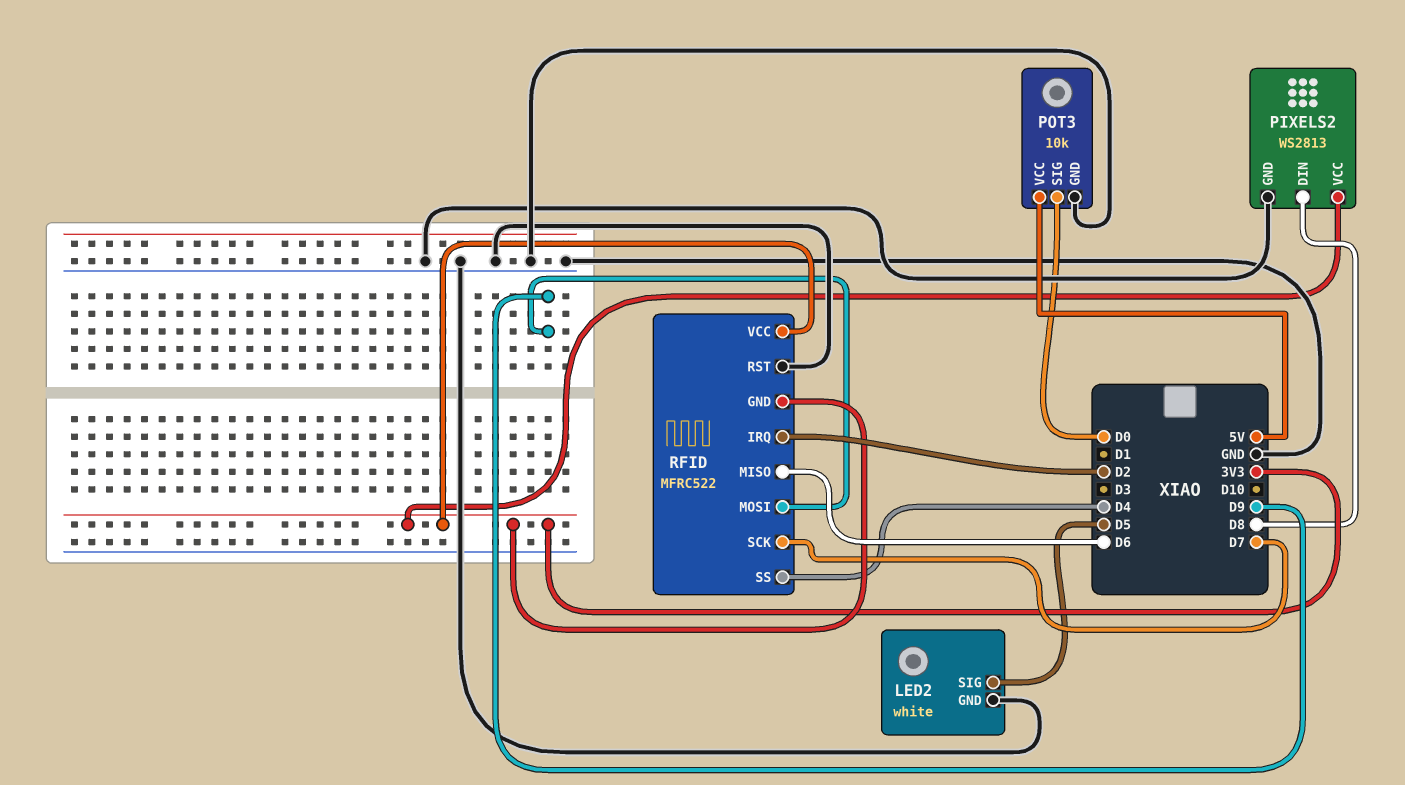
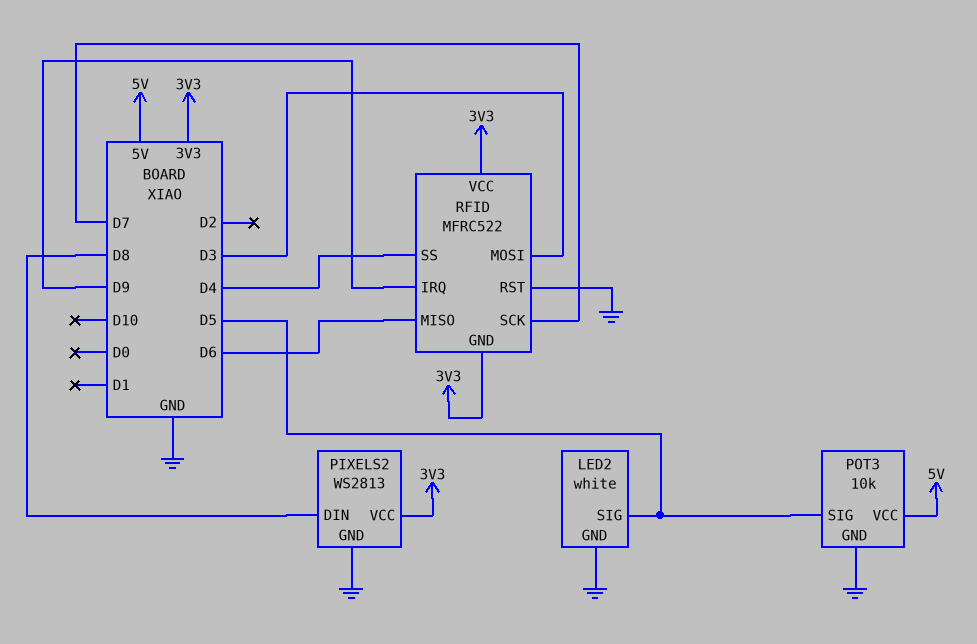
POT3 pin SIG: D0 -> D5
RFID pin IRQ: D2 -> D9
RFID pin MOSI: D9 -> D3

